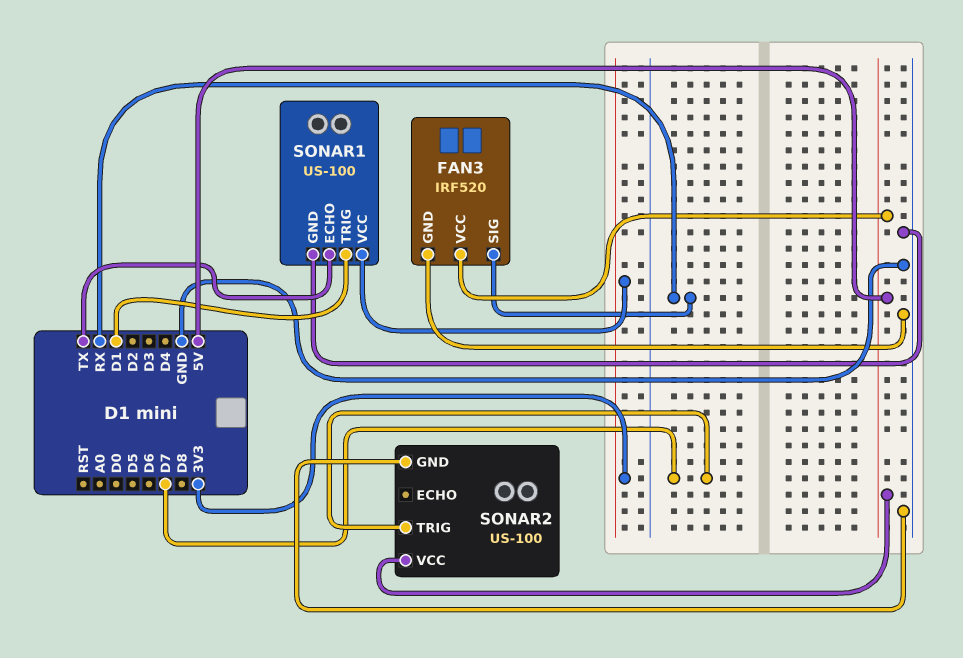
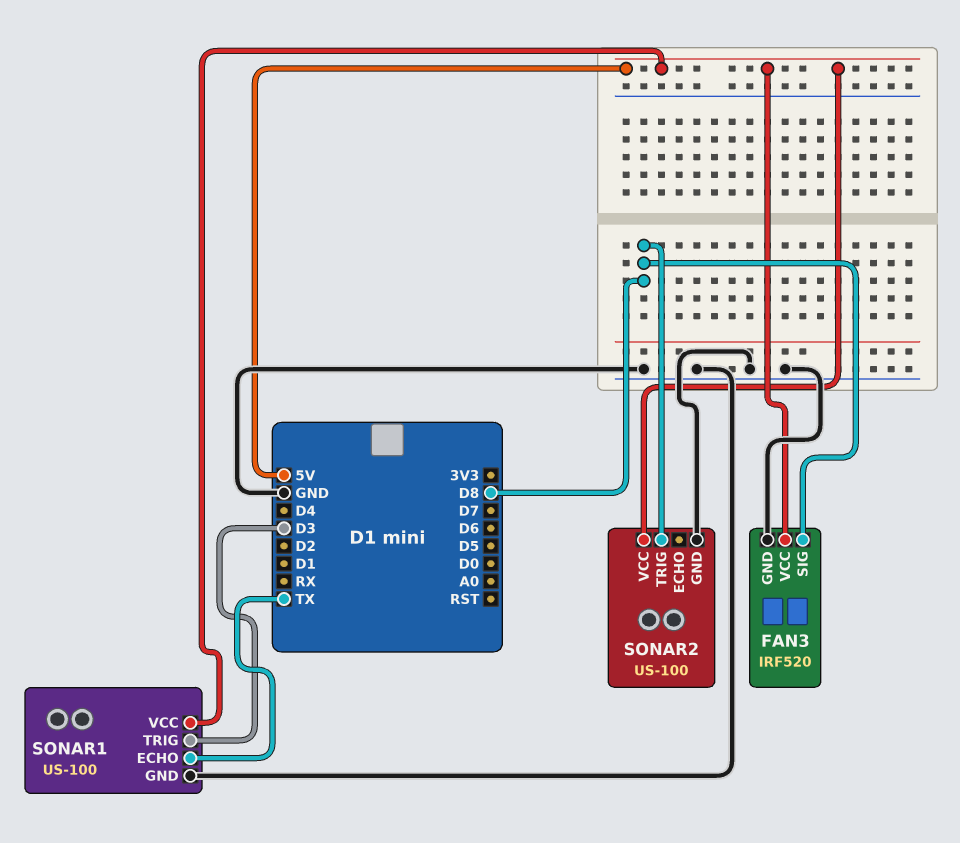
FAN3 pin SIG: RX -> D8
SONAR1 pin TRIG: D1 -> D3
SONAR1 pin VCC: 3V3 -> 5V
SONAR2 pin TRIG: D7 -> D8

